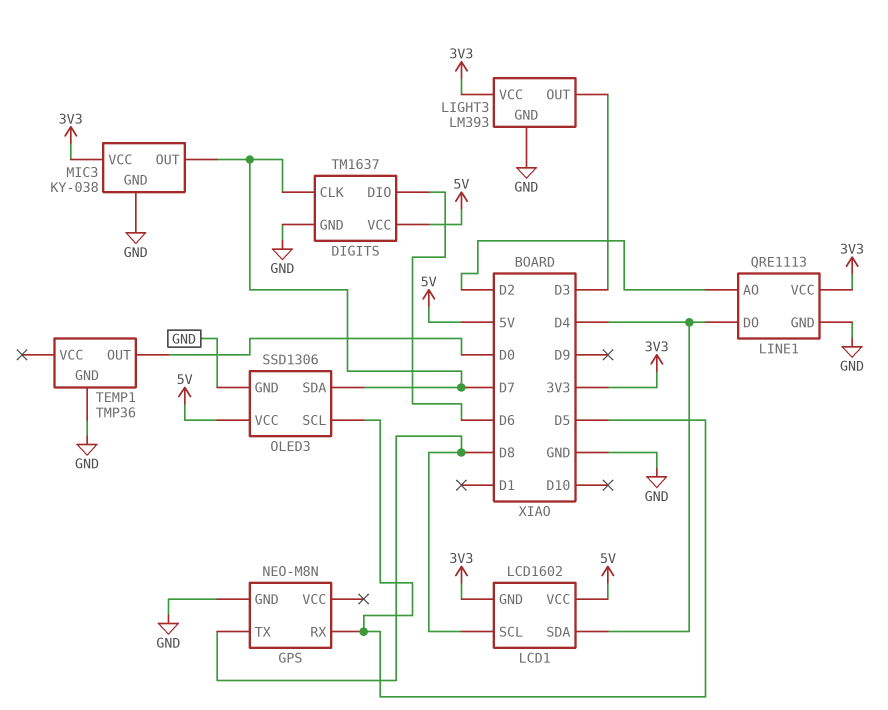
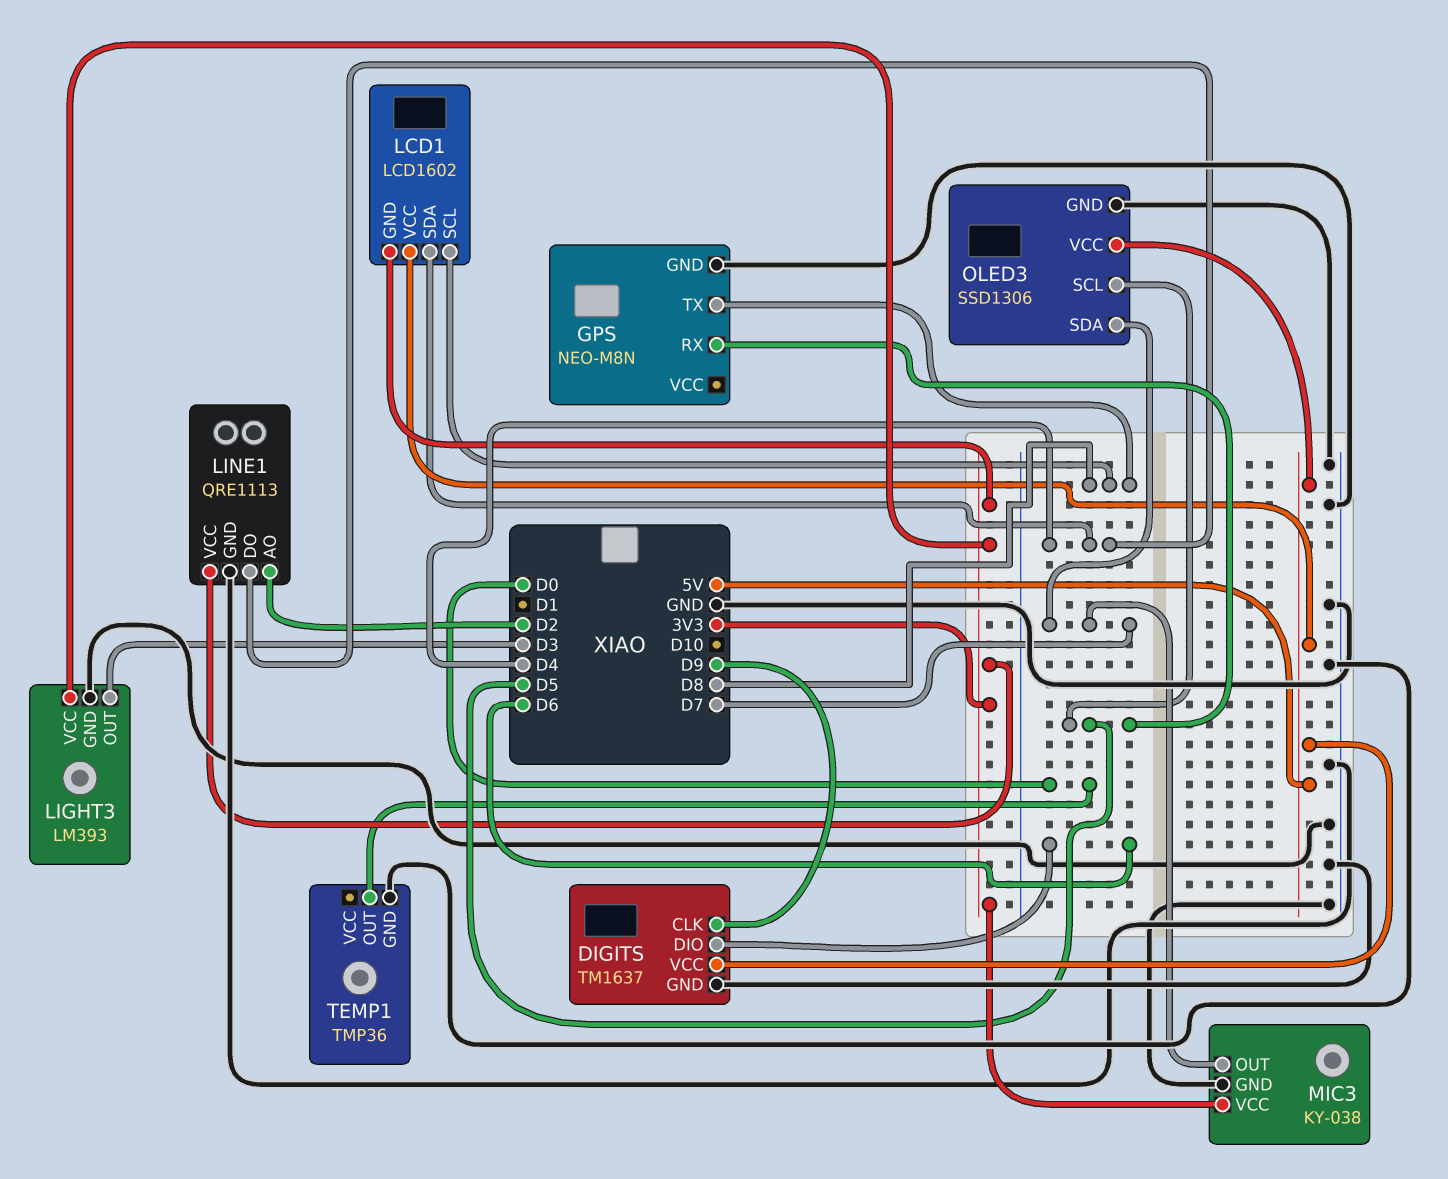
DIGITS pin CLK: D7 -> D9

